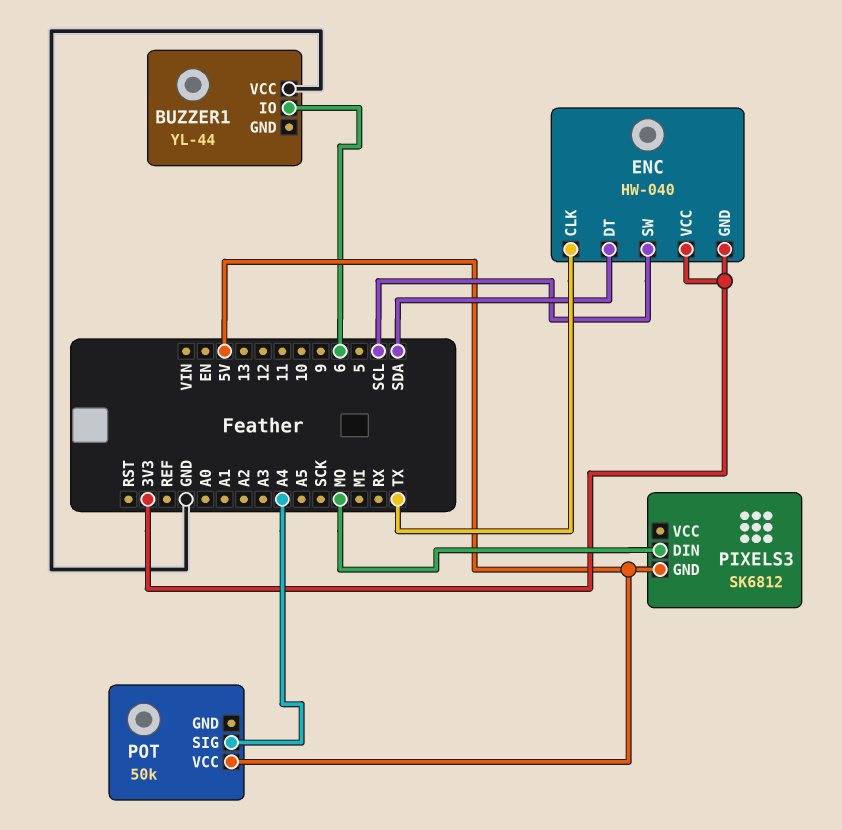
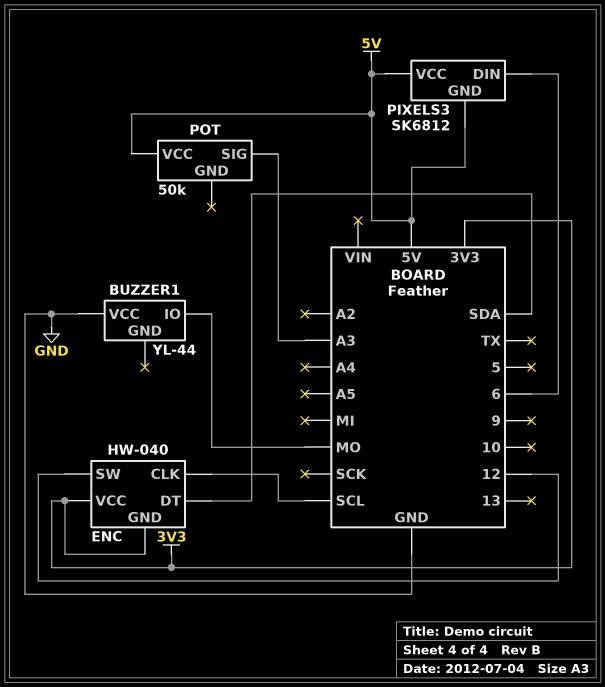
BUZZER1 pin IO: 6 -> MO
ENC pin CLK: TX -> SCL
ENC pin SW: SCL -> 12
PIXELS3 pin DIN: MO -> 6
PIXELS3 pin VCC: none -> 5V
POT pin SIG: A4 -> A3

